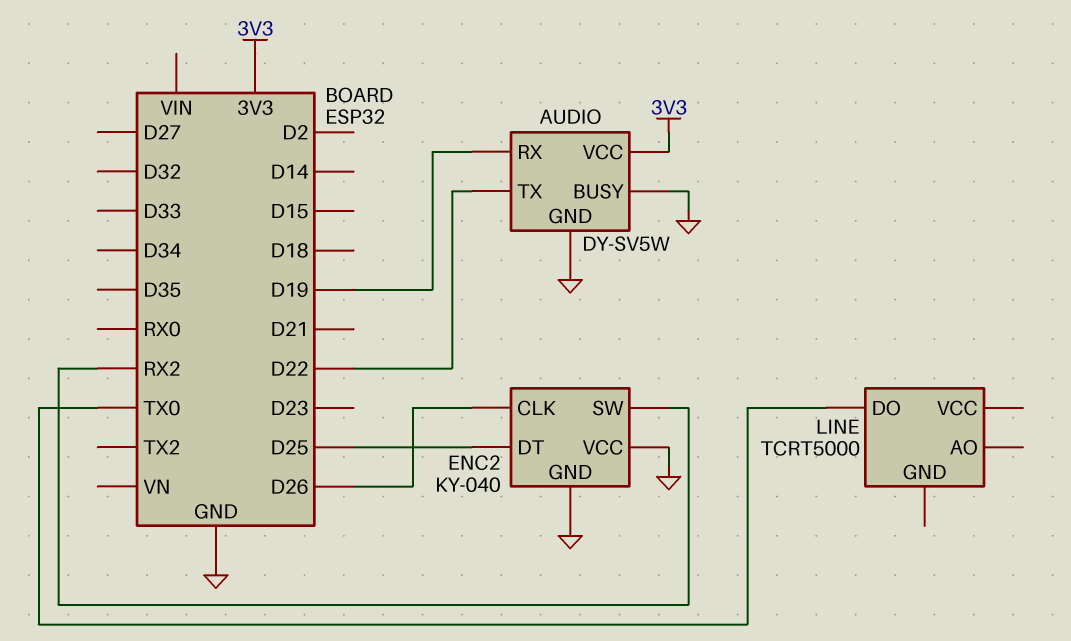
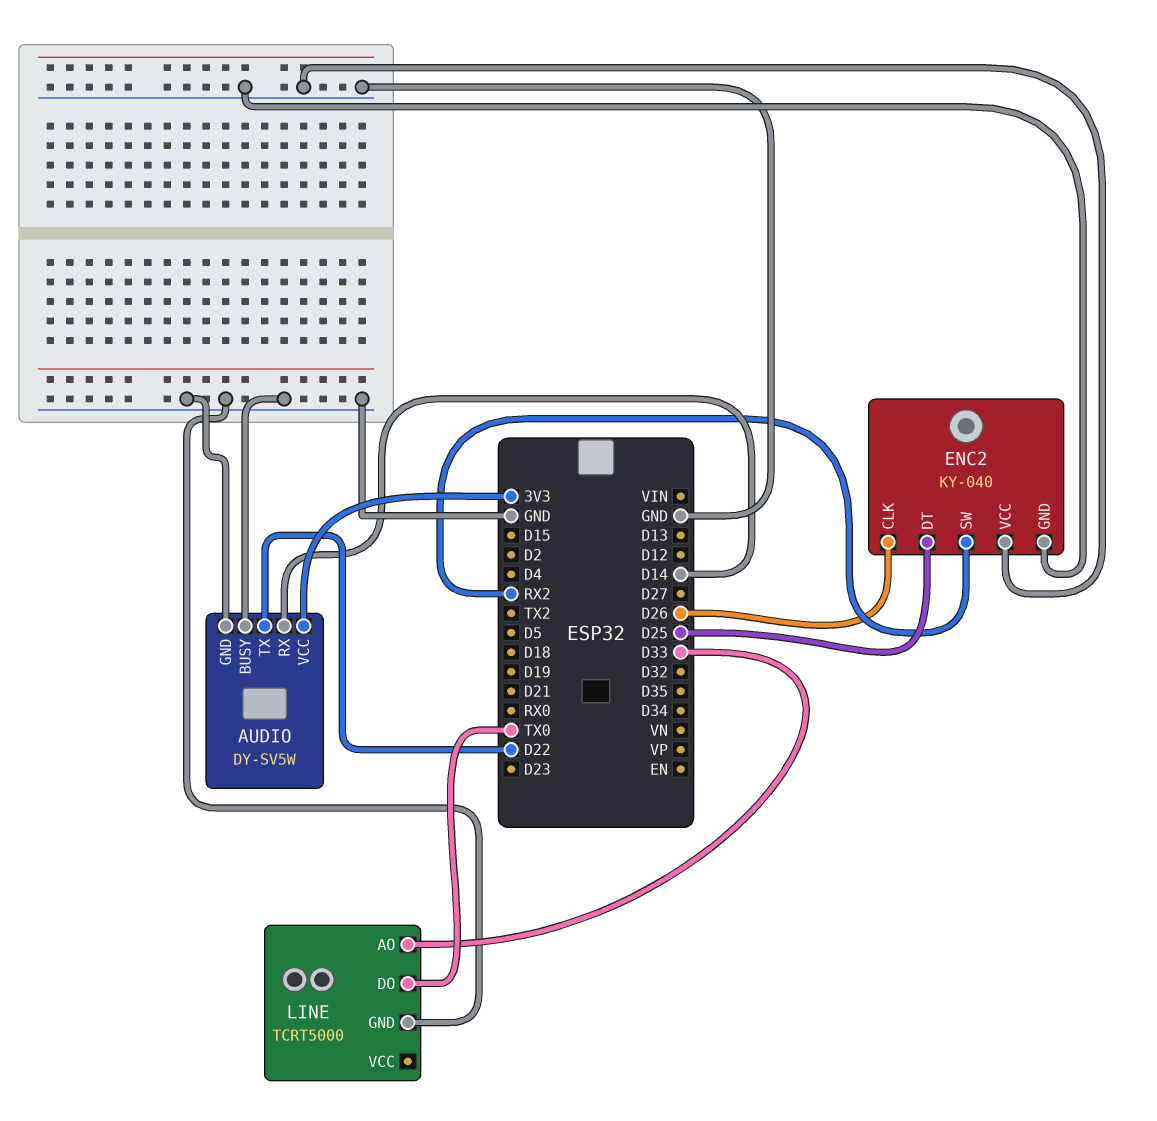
AUDIO pin RX: D19 -> D14
LINE pin AO: none -> D33
LINE pin GND: none -> GND

